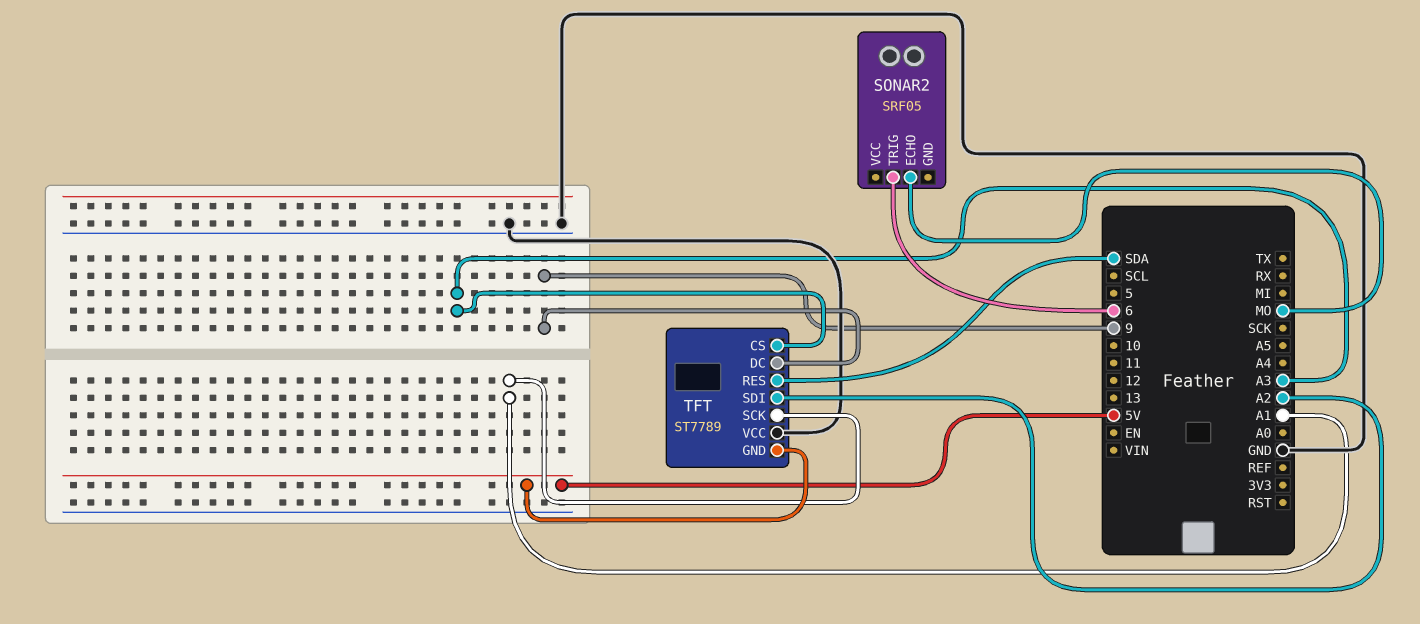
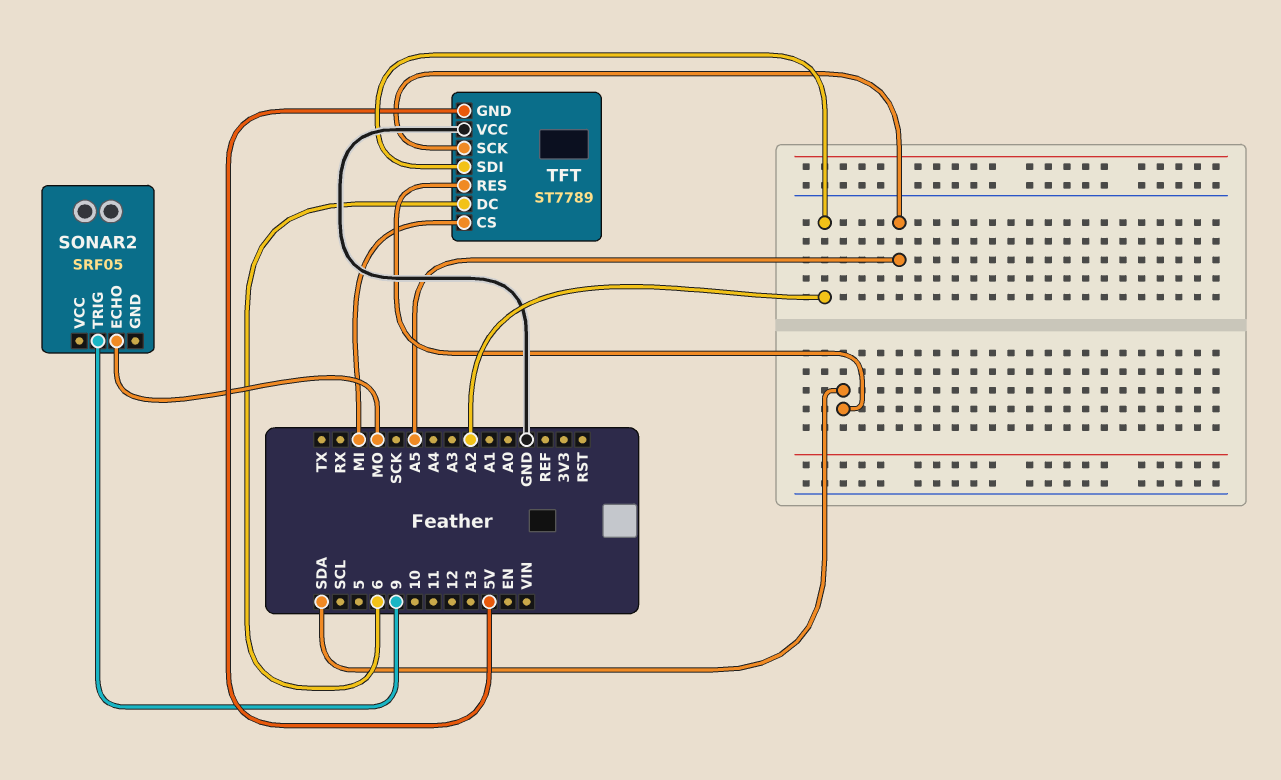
SONAR2 pin TRIG: 6 -> 9
TFT pin CS: A3 -> MI
TFT pin DC: 9 -> 6
TFT pin SCK: A1 -> A5

